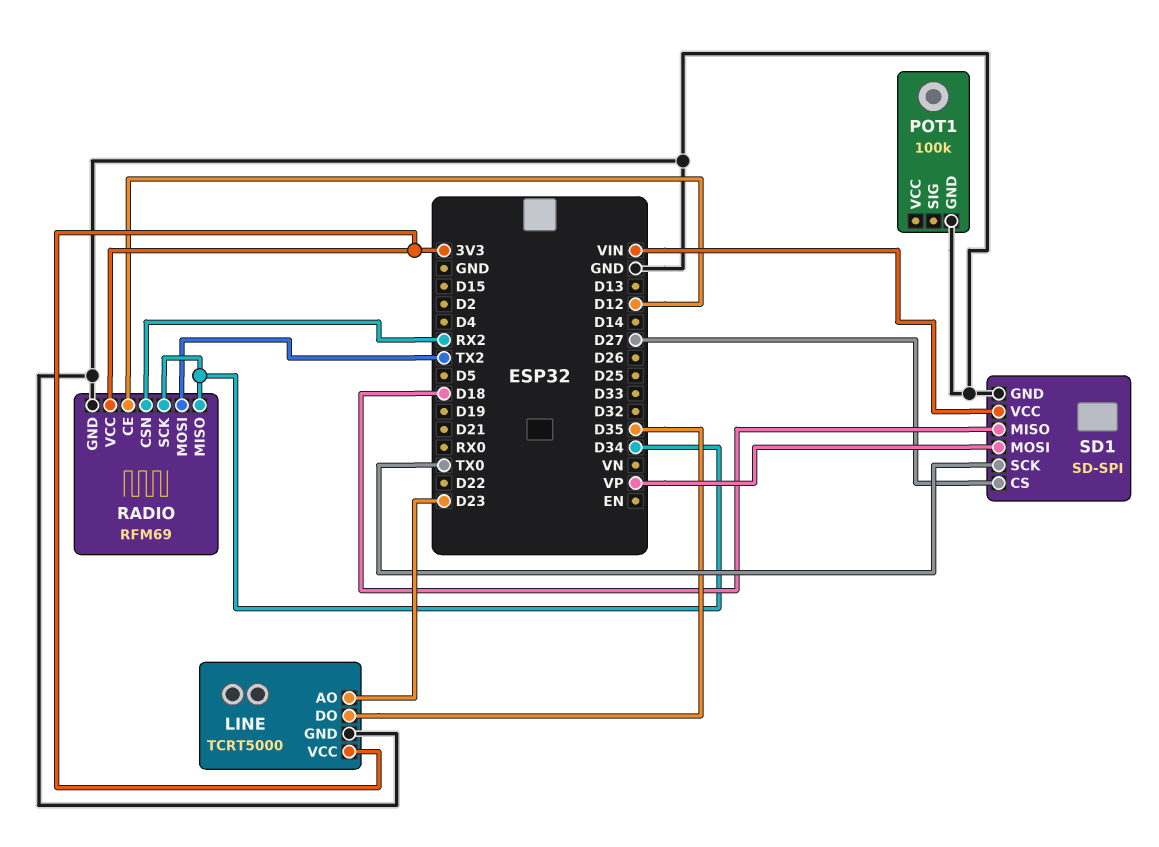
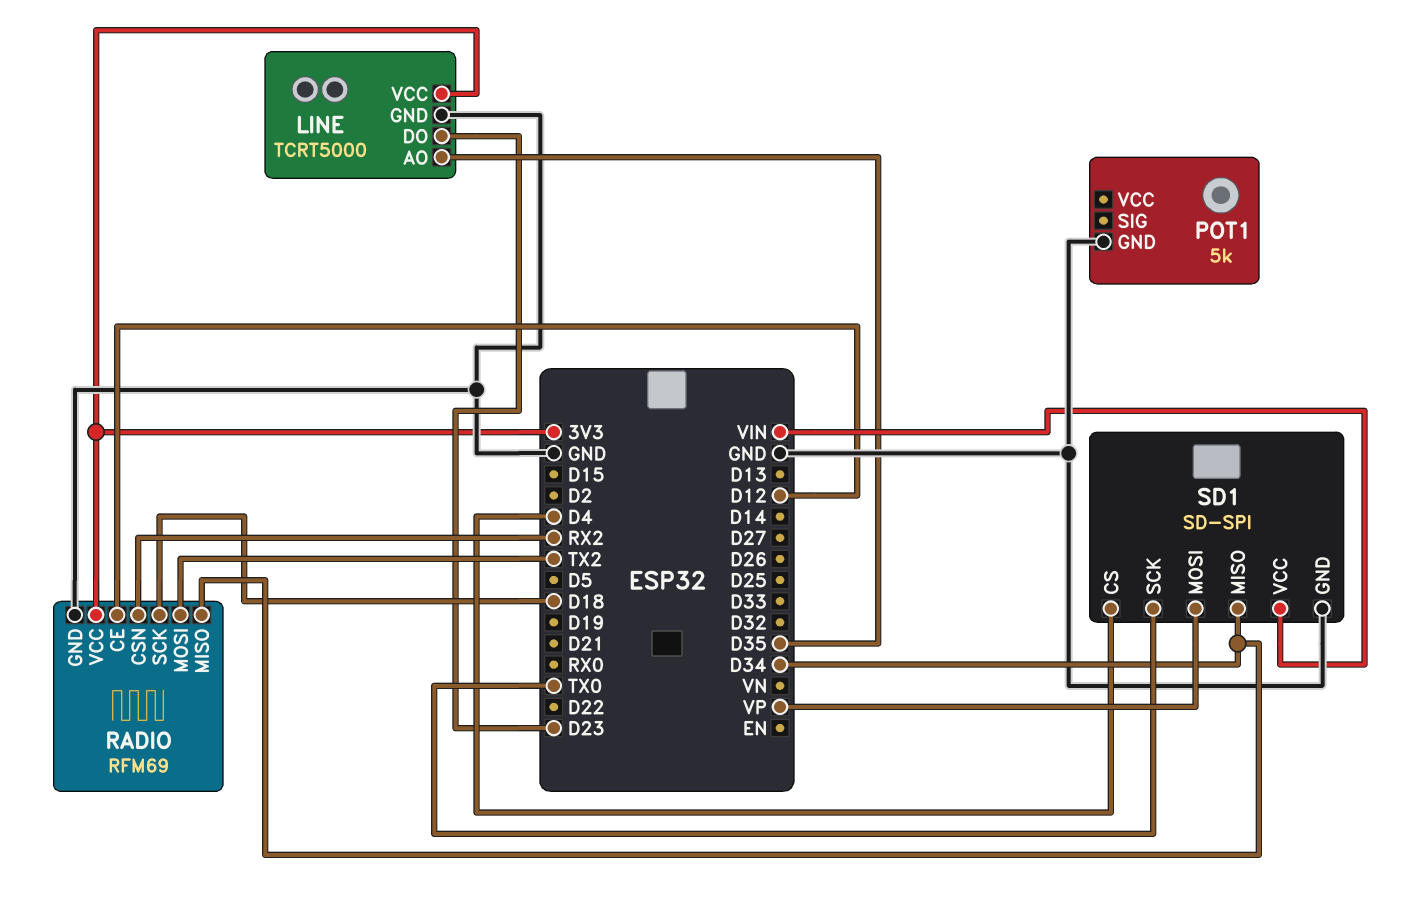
LINE pin AO: D23 -> D35
LINE pin DO: D35 -> D23
POT1: 100k -> 5k
RADIO pin SCK: D34 -> D18
SD1 pin CS: D27 -> D4
SD1 pin MISO: D18 -> D34

